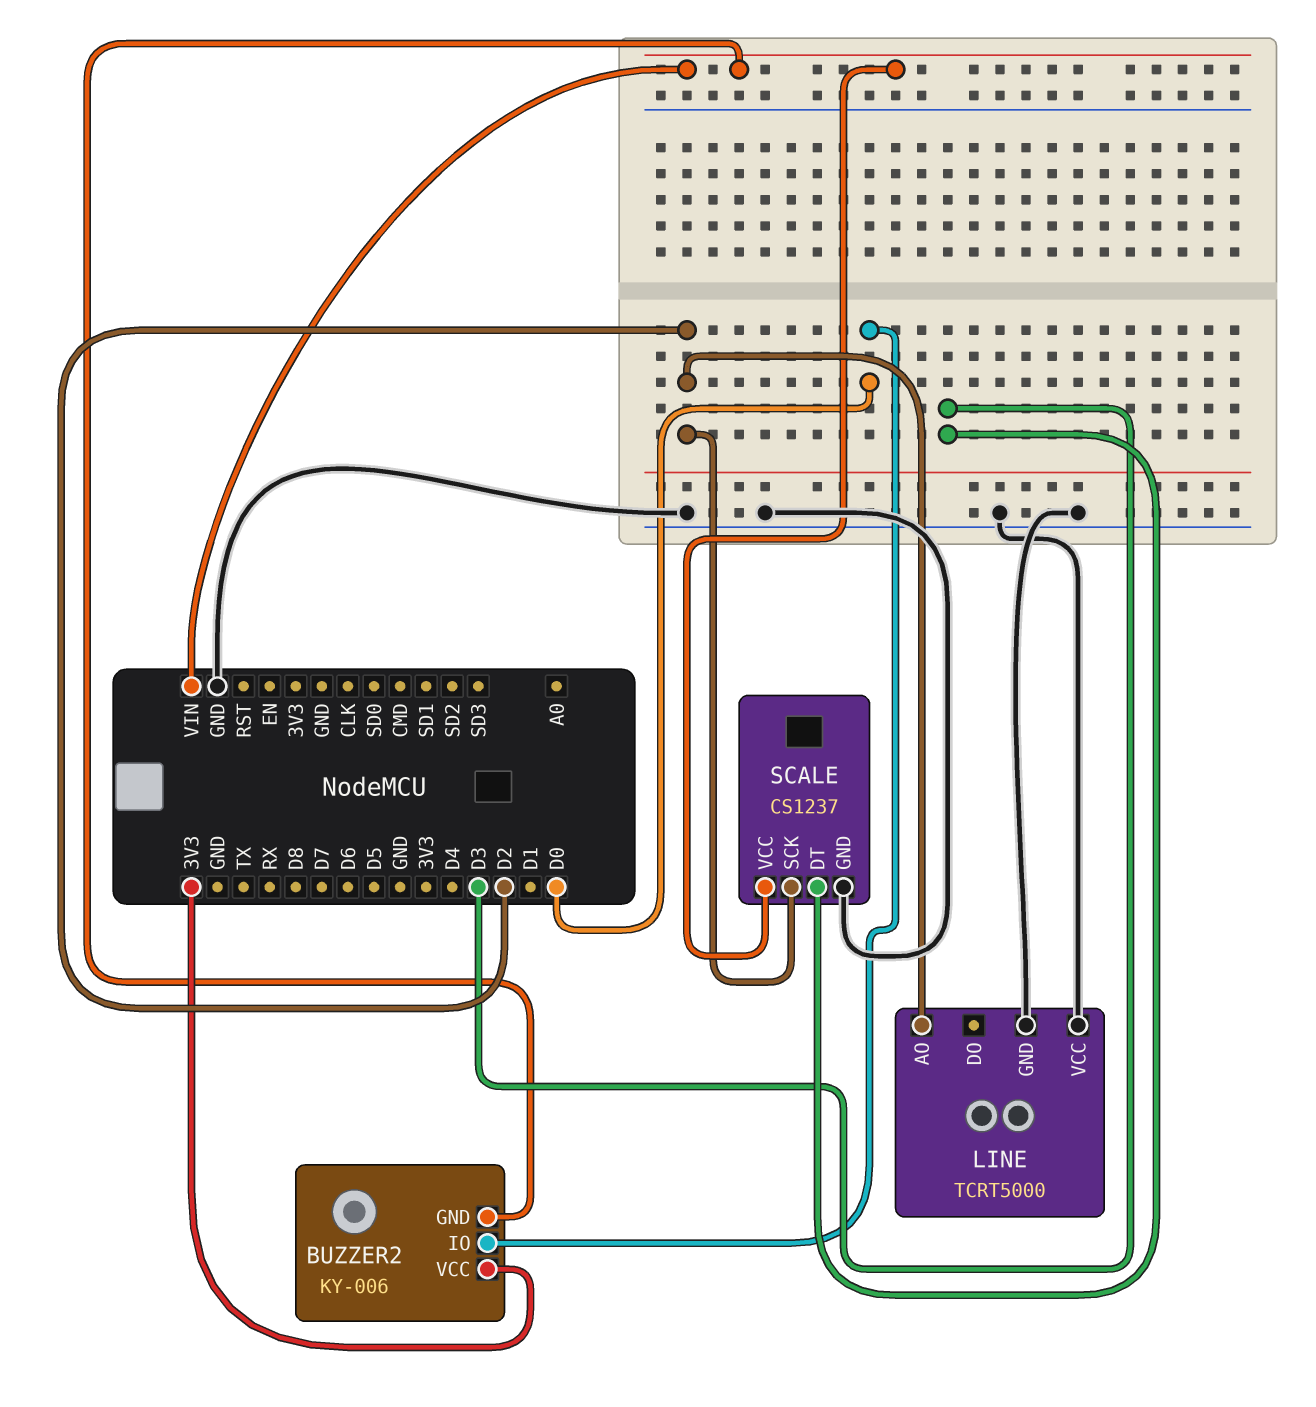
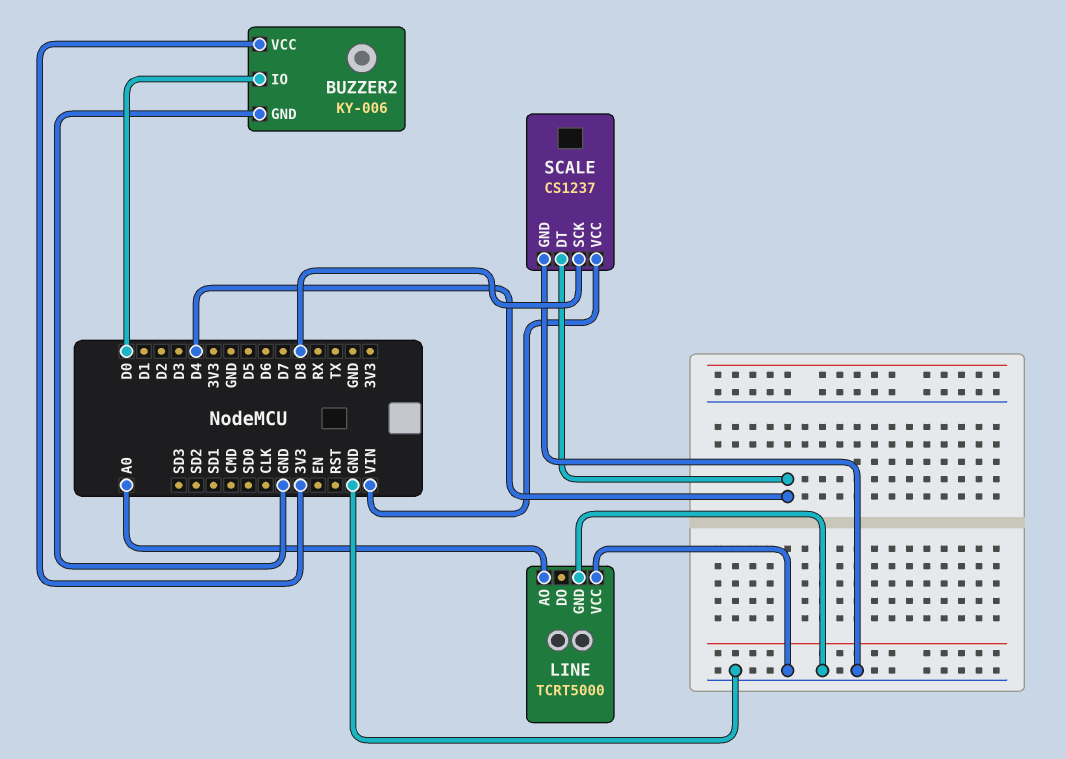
BUZZER2 pin GND: VIN -> GND
LINE pin AO: D2 -> A0
SCALE pin DT: D3 -> D4
SCALE pin SCK: D2 -> D8

